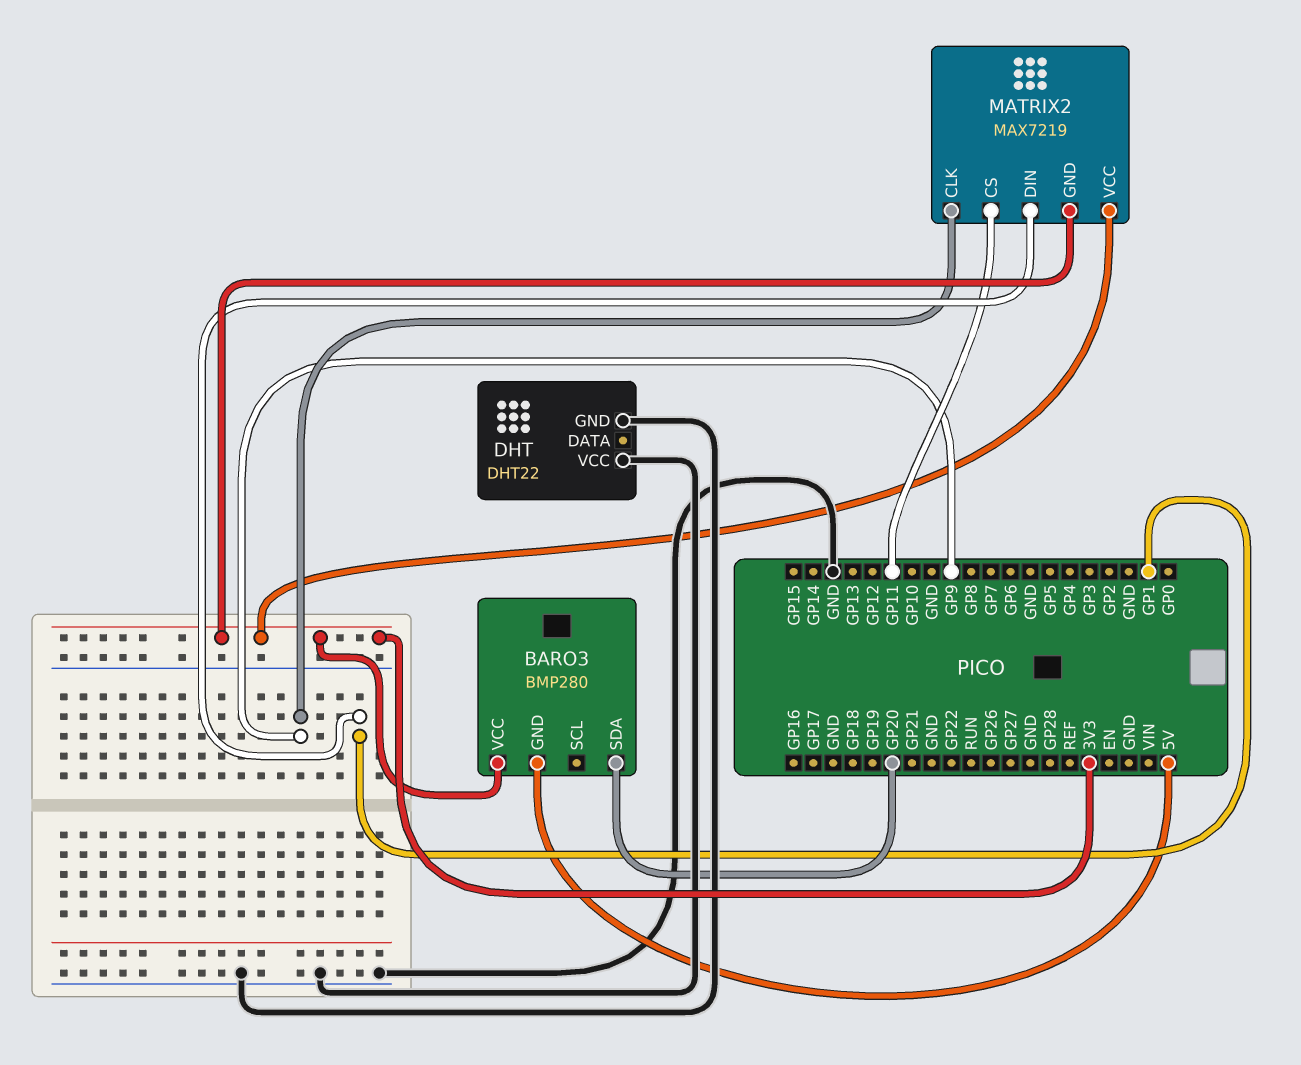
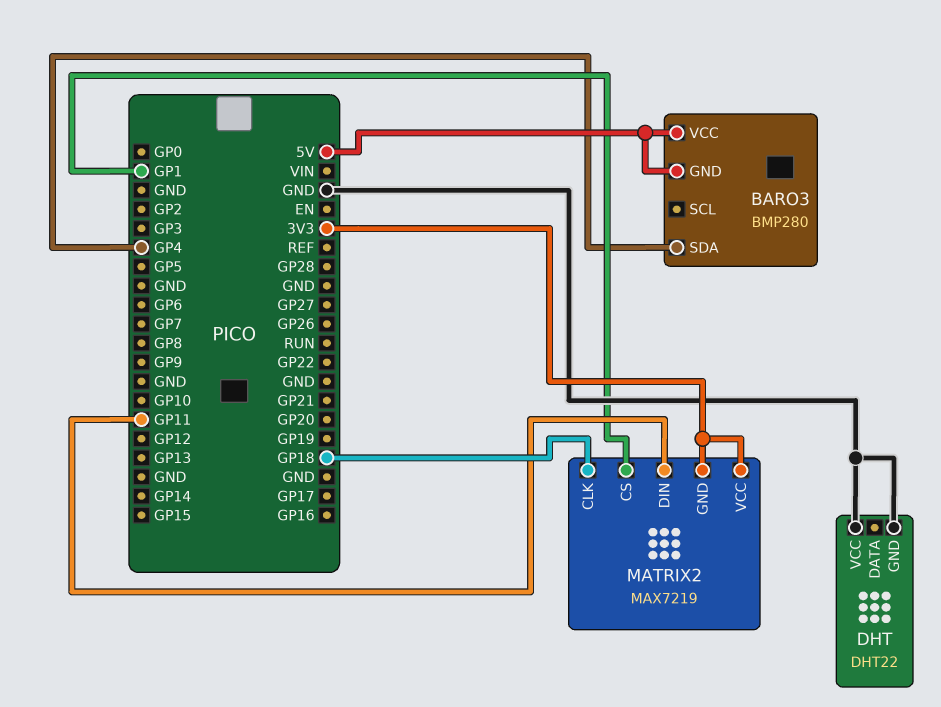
BARO3 pin SDA: GP20 -> GP4
BARO3 pin VCC: 3V3 -> 5V
MATRIX2 pin CLK: GP9 -> GP18
MATRIX2 pin CS: GP11 -> GP1
MATRIX2 pin DIN: GP1 -> GP11

